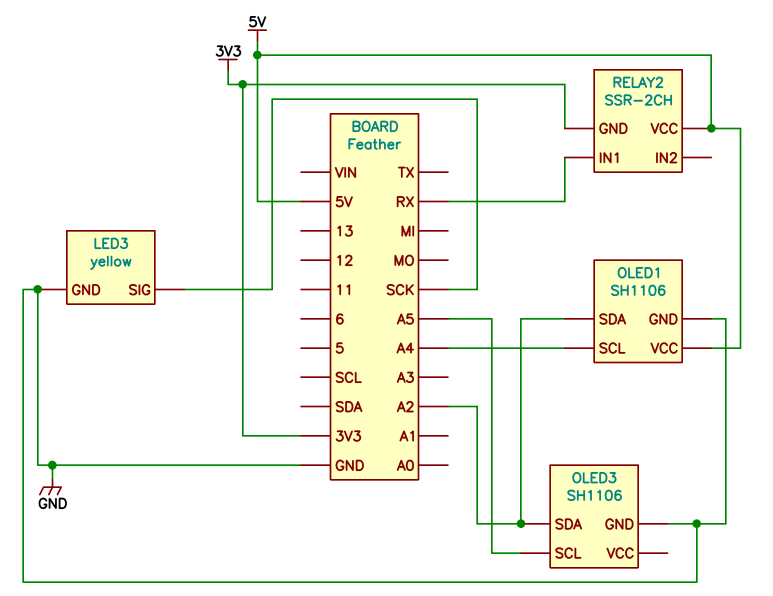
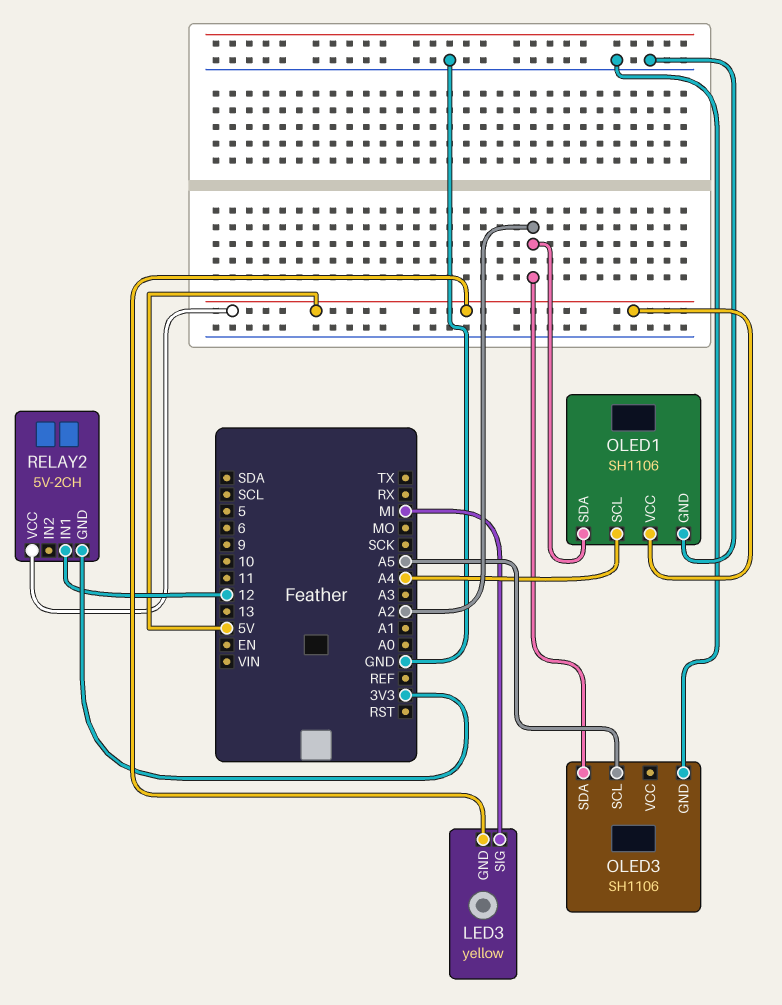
LED3 pin GND: GND -> 5V
LED3 pin SIG: SCK -> MI
RELAY2: SSR-2CH -> 5V-2CH
RELAY2 pin IN1: RX -> 12

